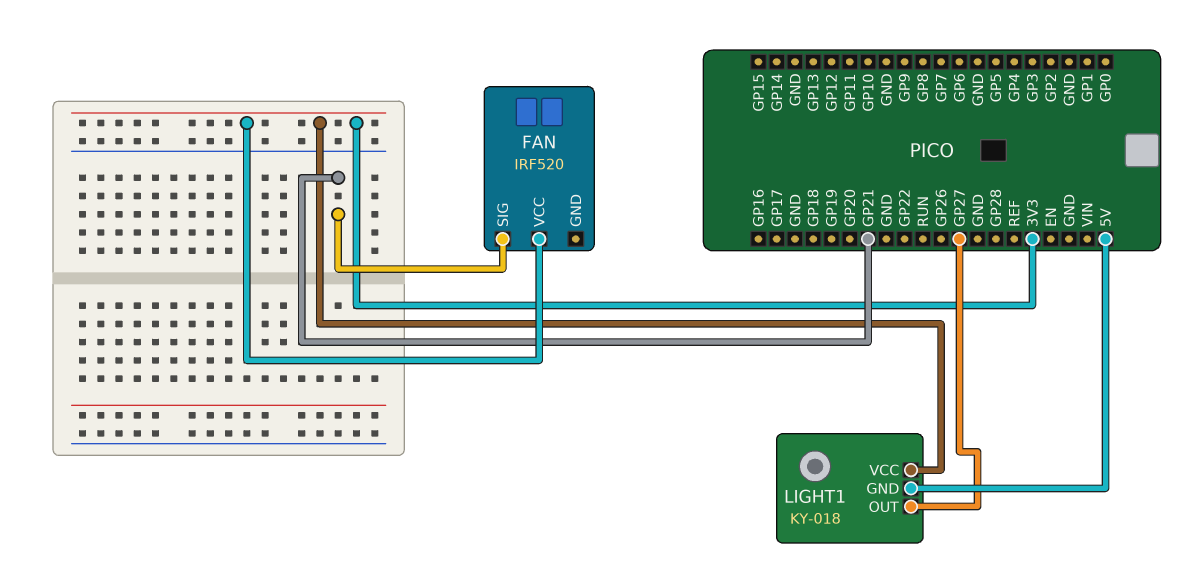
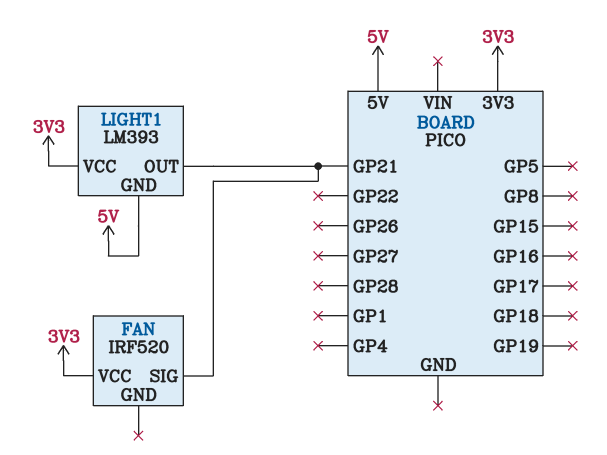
LIGHT1: KY-018 -> LM393
LIGHT1 pin OUT: GP27 -> GP21

